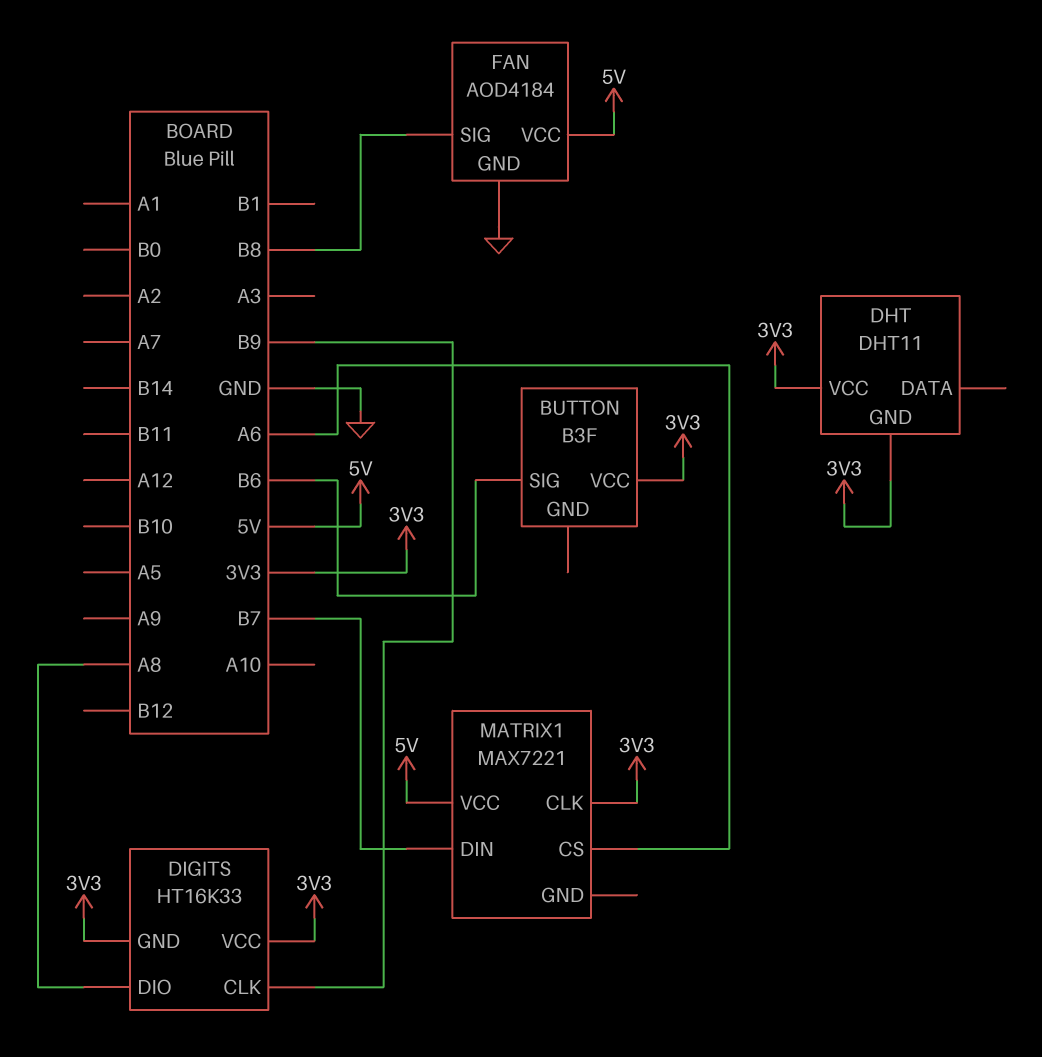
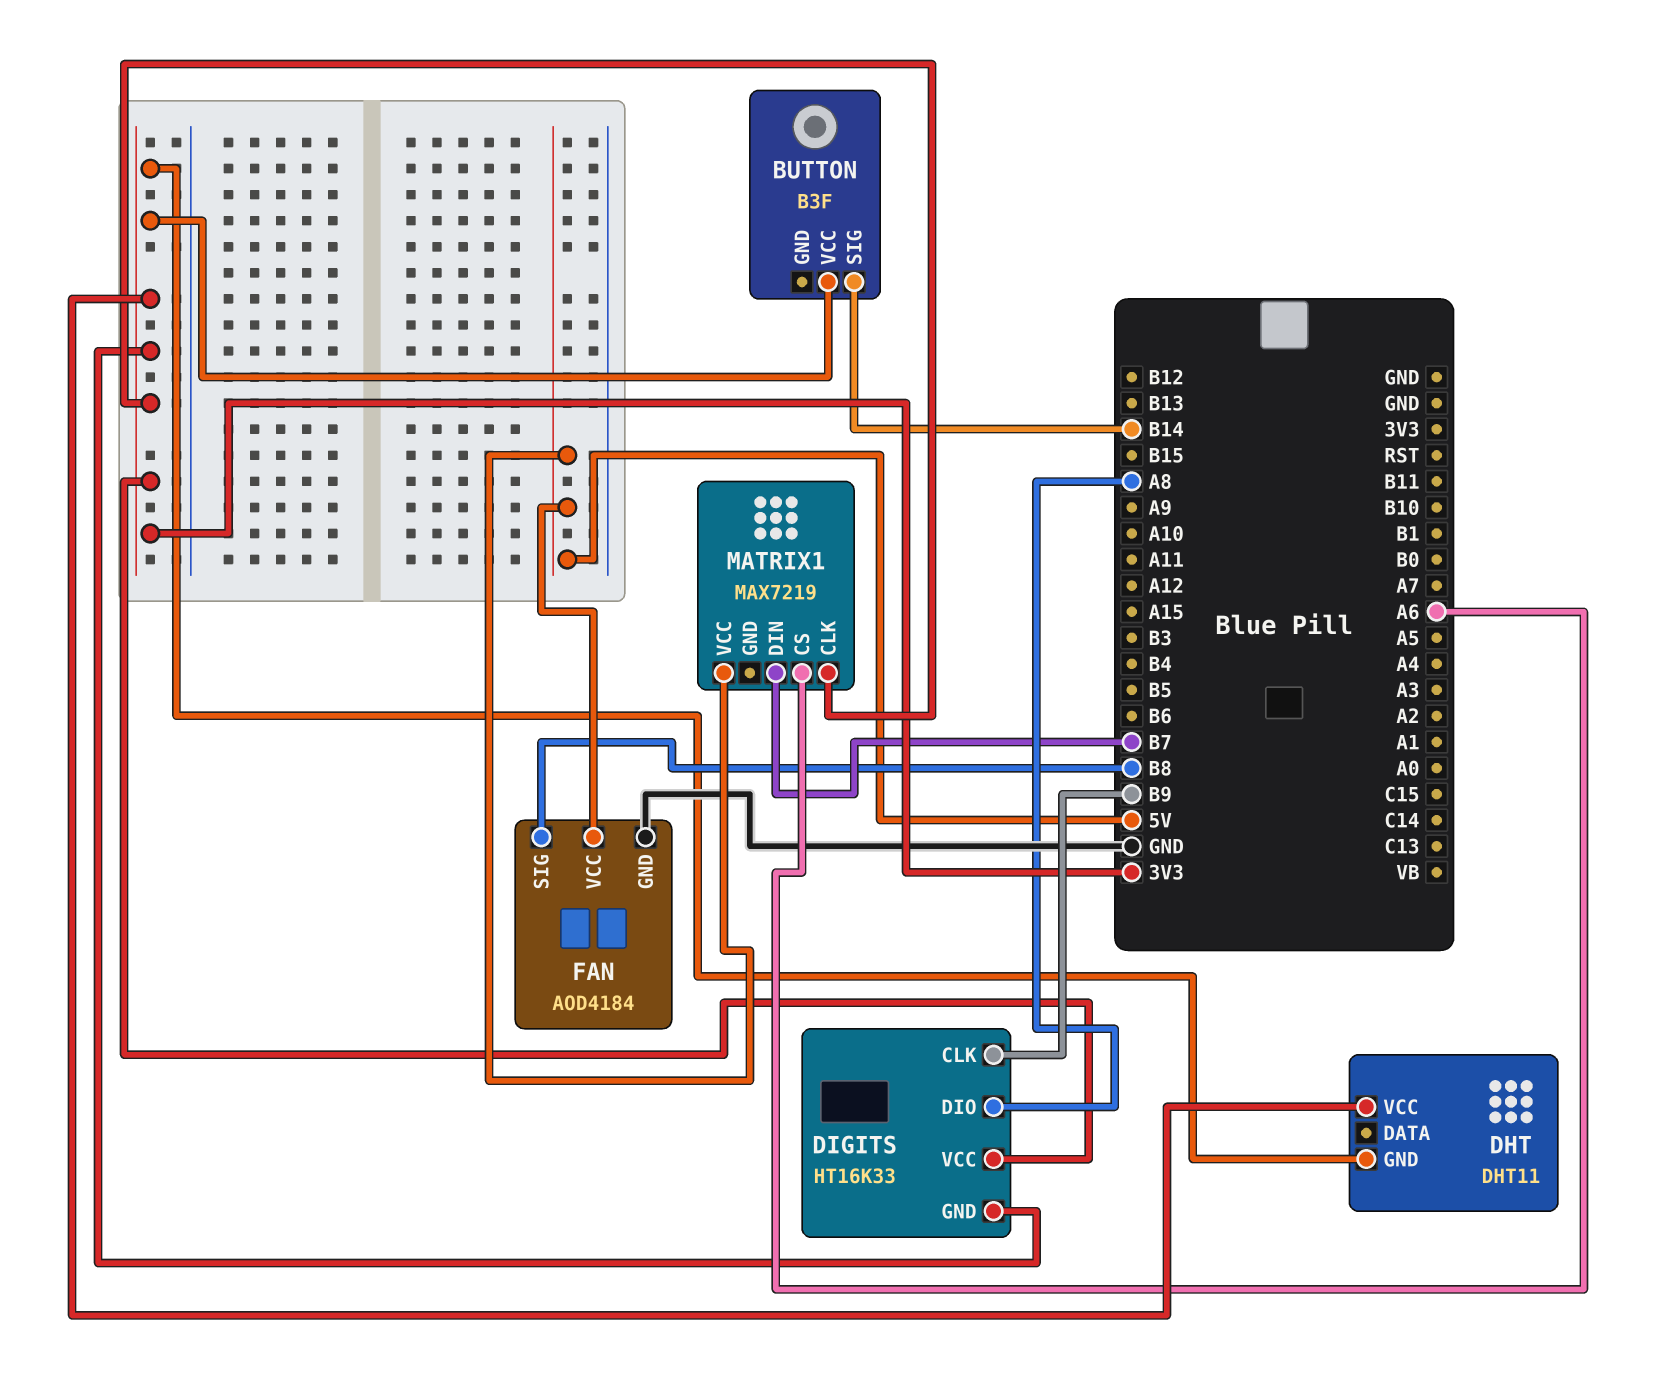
BUTTON pin SIG: B6 -> B14
MATRIX1: MAX7221 -> MAX7219

